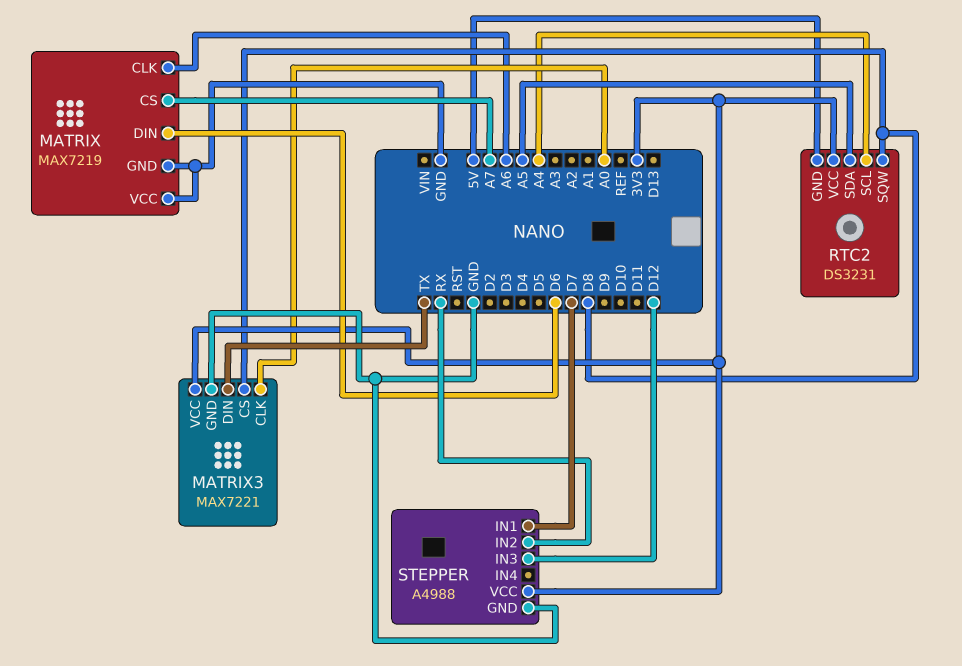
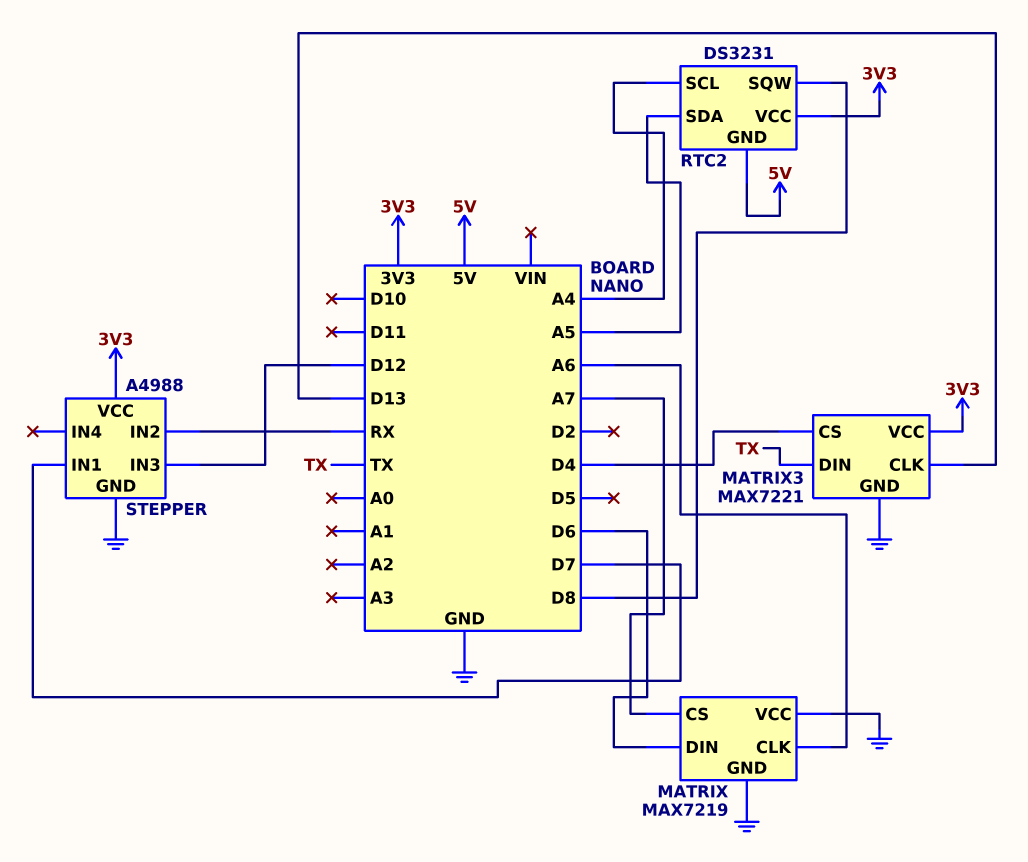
MATRIX3 pin CLK: A0 -> D13
MATRIX3 pin CS: D8 -> D4

